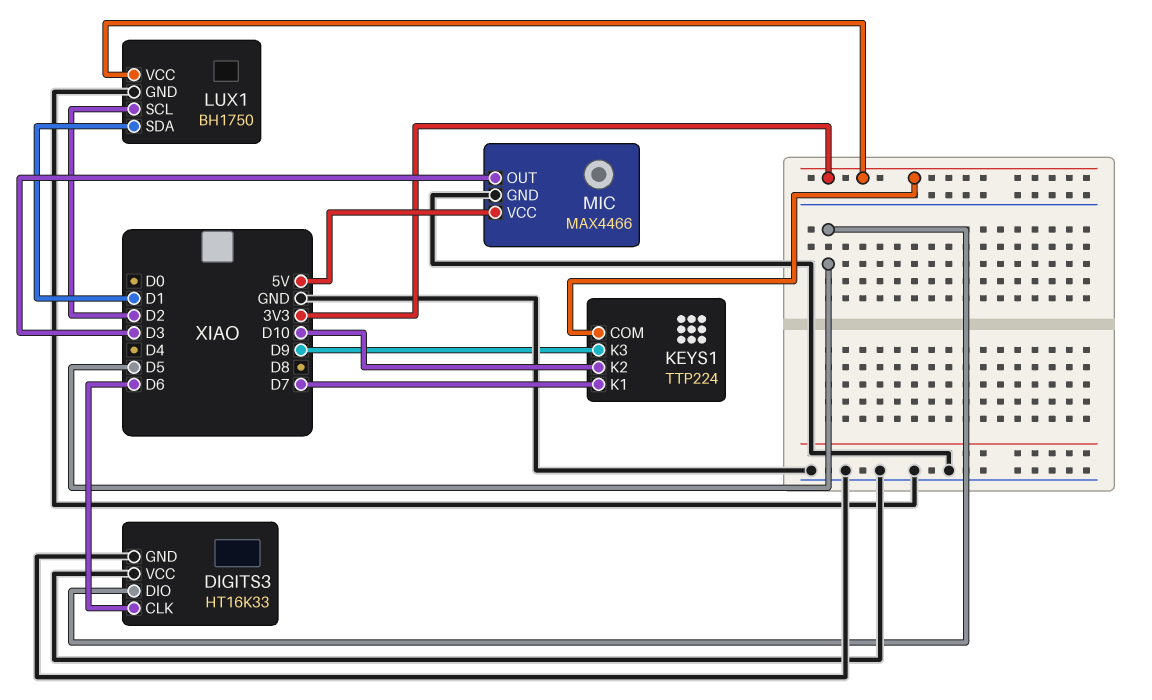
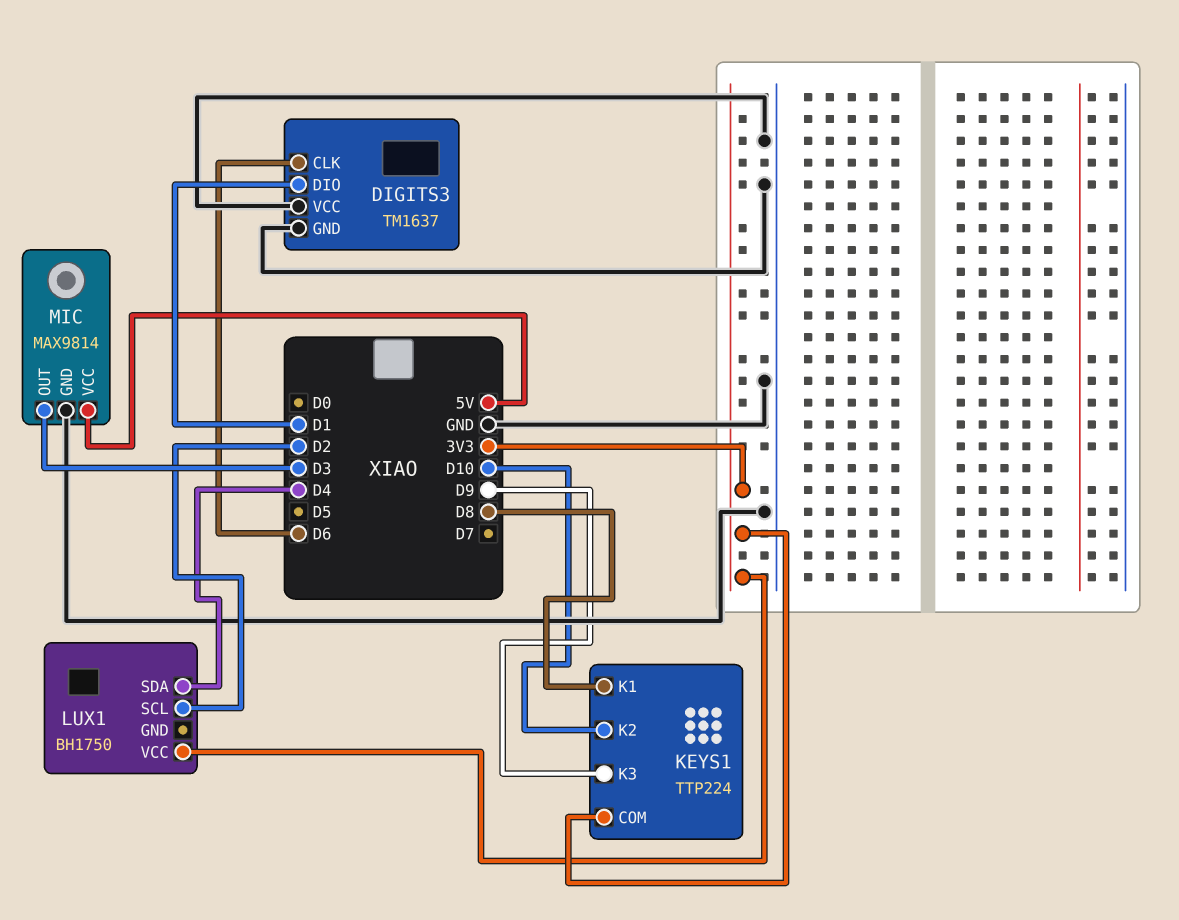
DIGITS3: HT16K33 -> TM1637
DIGITS3 pin DIO: D5 -> D1
KEYS1 pin K1: D7 -> D8
LUX1 pin GND: GND -> none
LUX1 pin SDA: D1 -> D4
MIC: MAX4466 -> MAX9814

